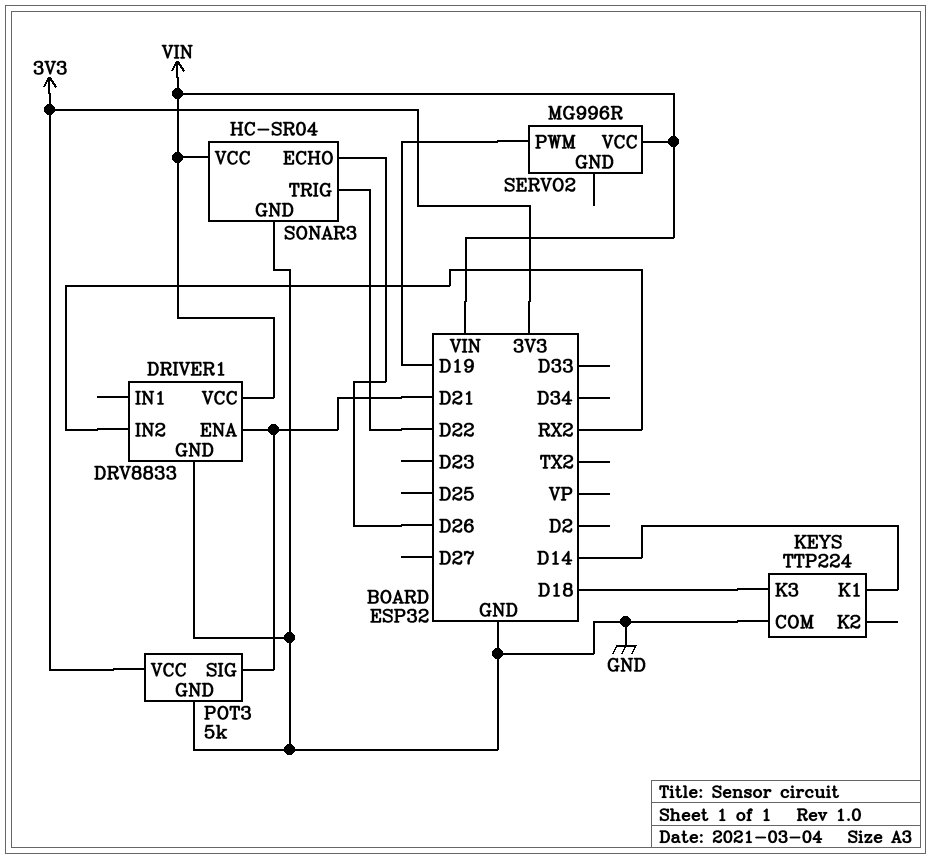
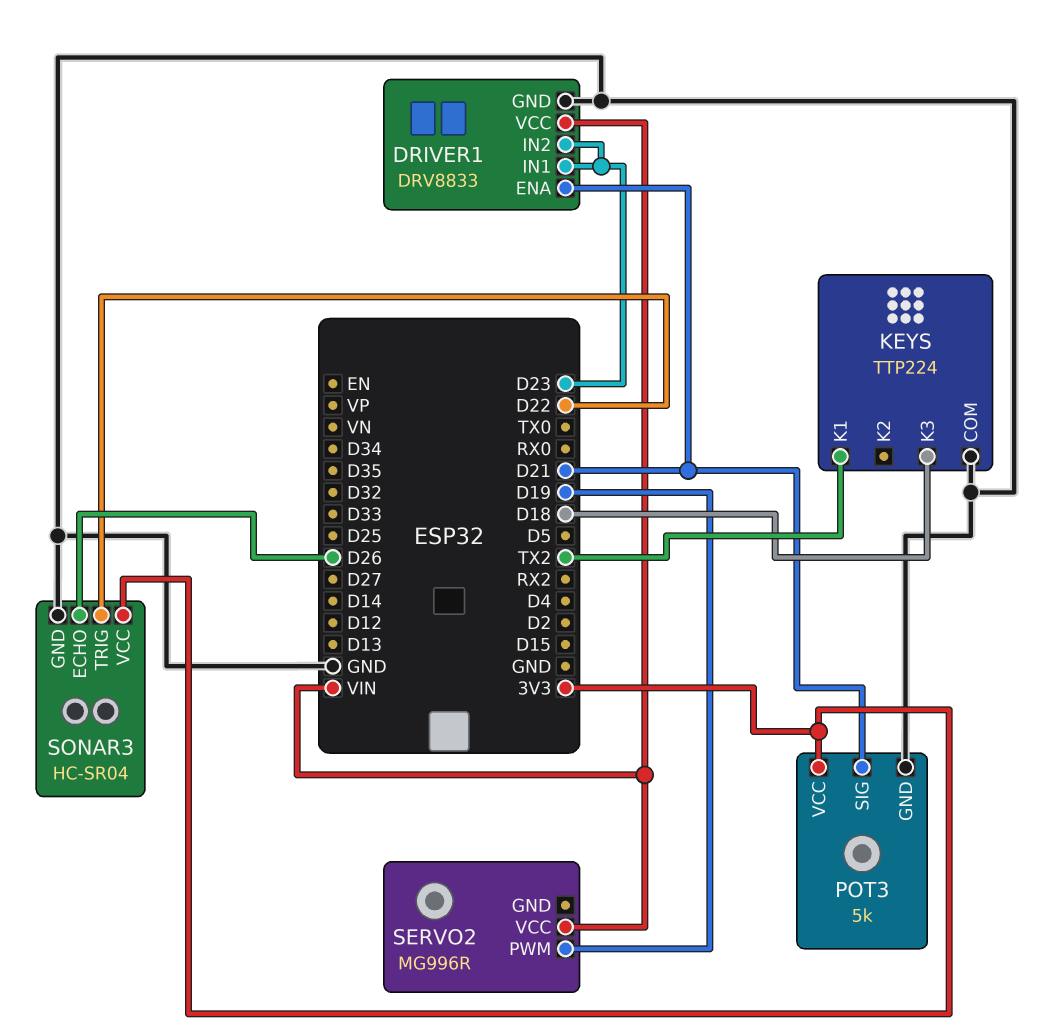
DRIVER1 pin IN1: none -> D23
DRIVER1 pin IN2: RX2 -> D23
KEYS pin K1: D14 -> TX2
SONAR3 pin VCC: VIN -> 3V3

